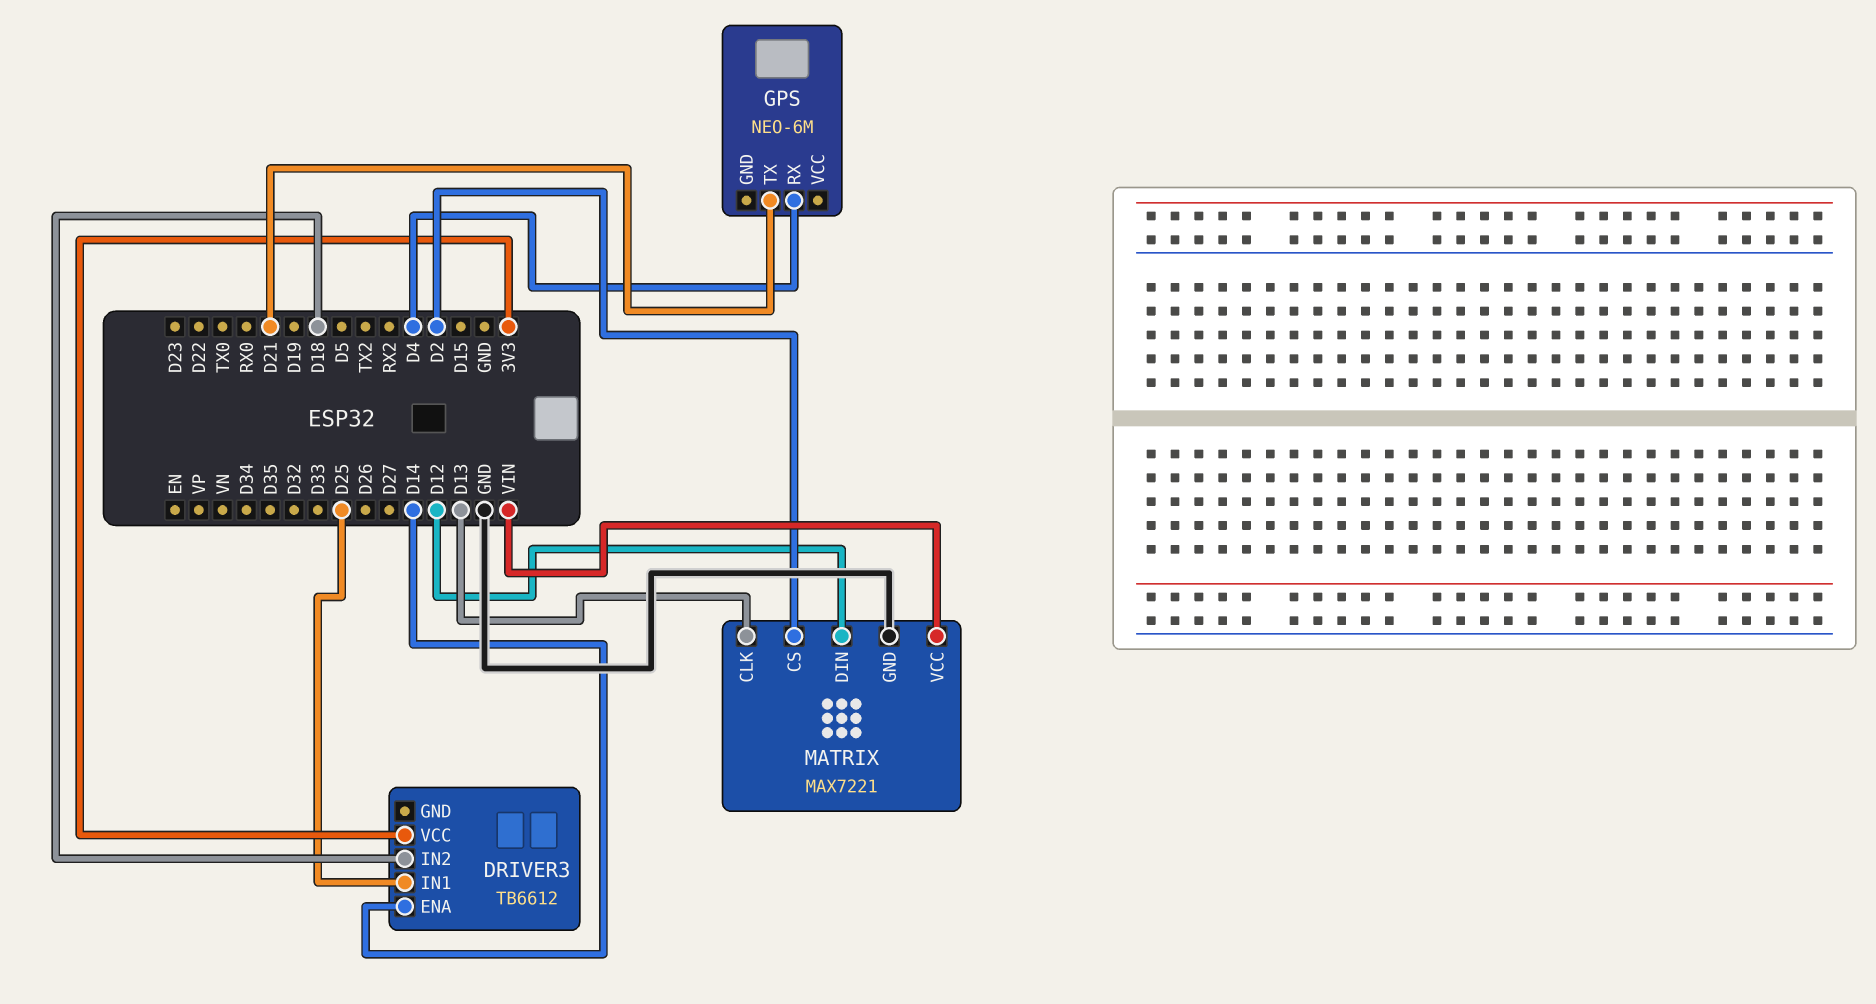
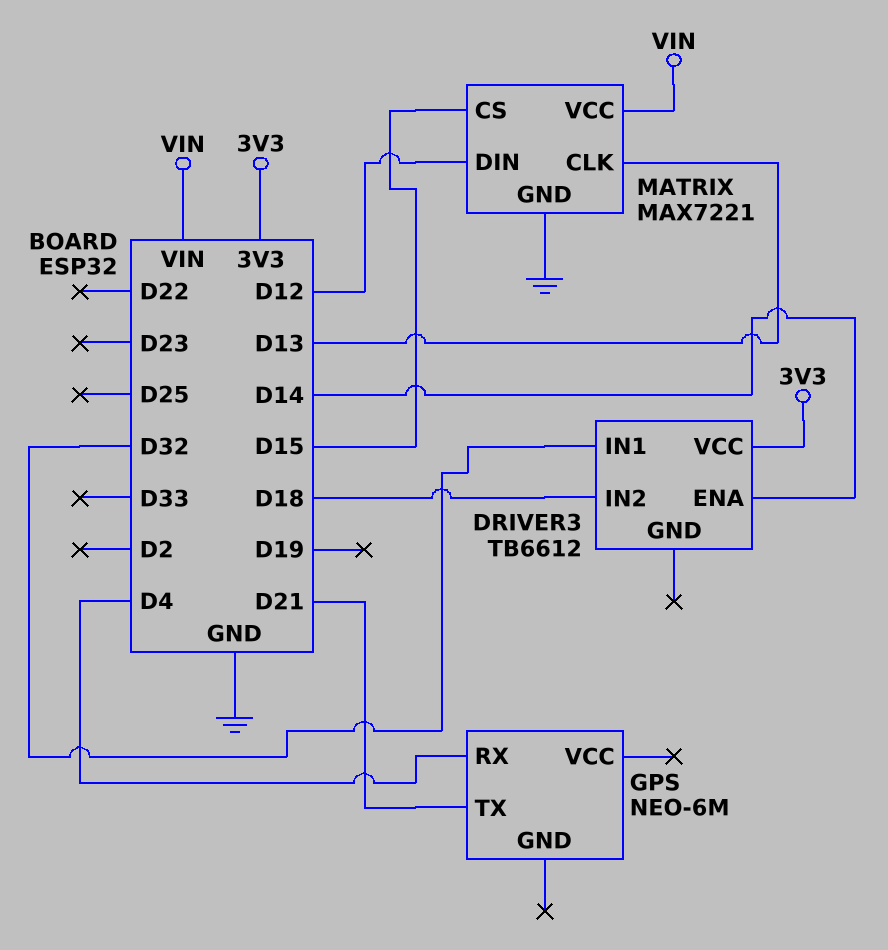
DRIVER3 pin IN1: D25 -> D32
MATRIX pin CS: D2 -> D15

